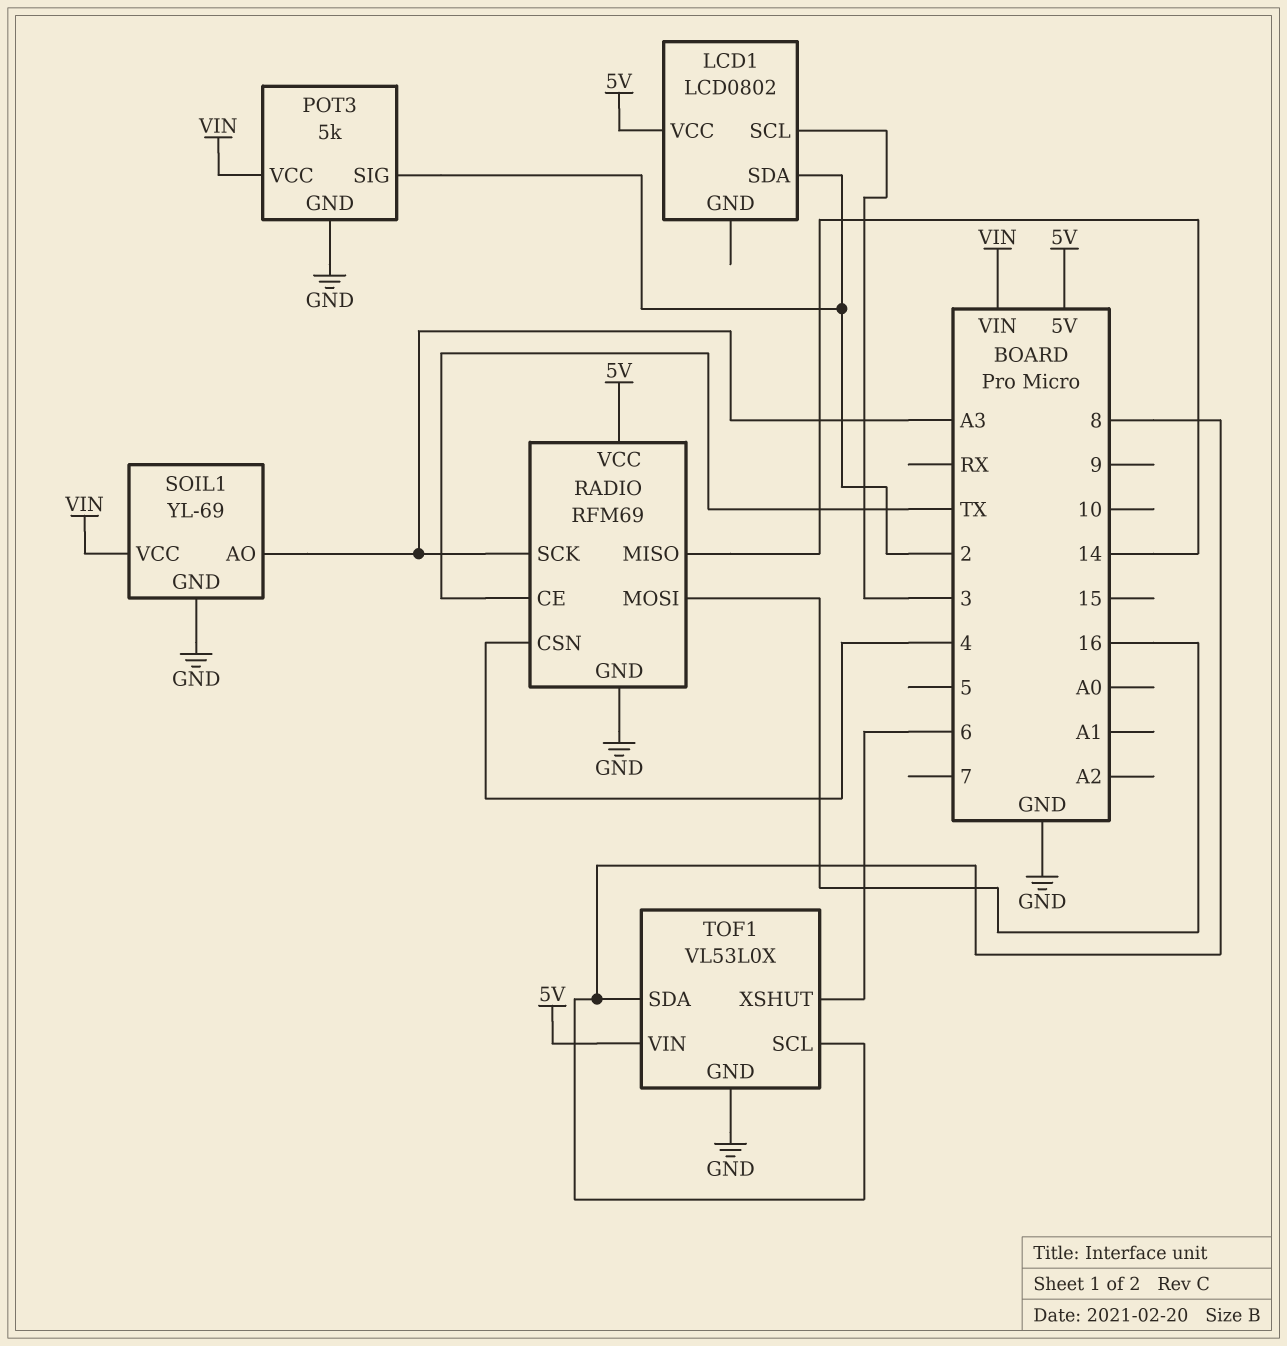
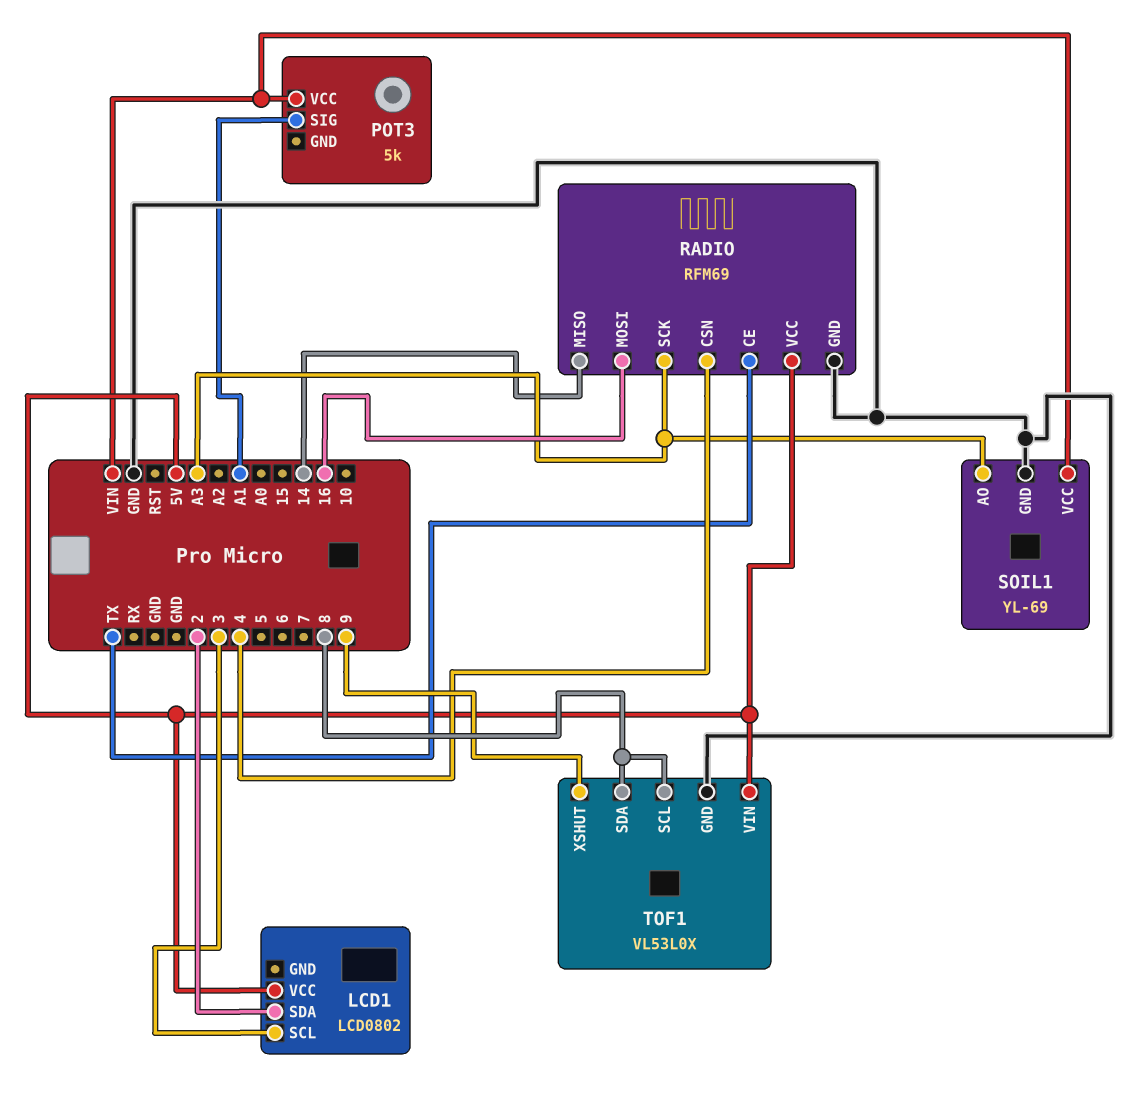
POT3 pin GND: GND -> none
POT3 pin SIG: 2 -> A1
TOF1 pin XSHUT: 6 -> 9

